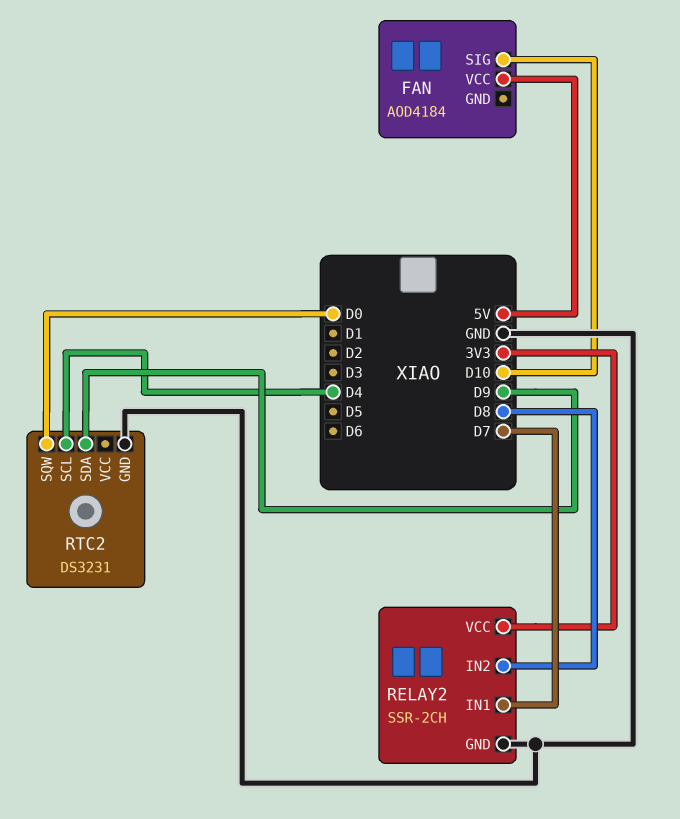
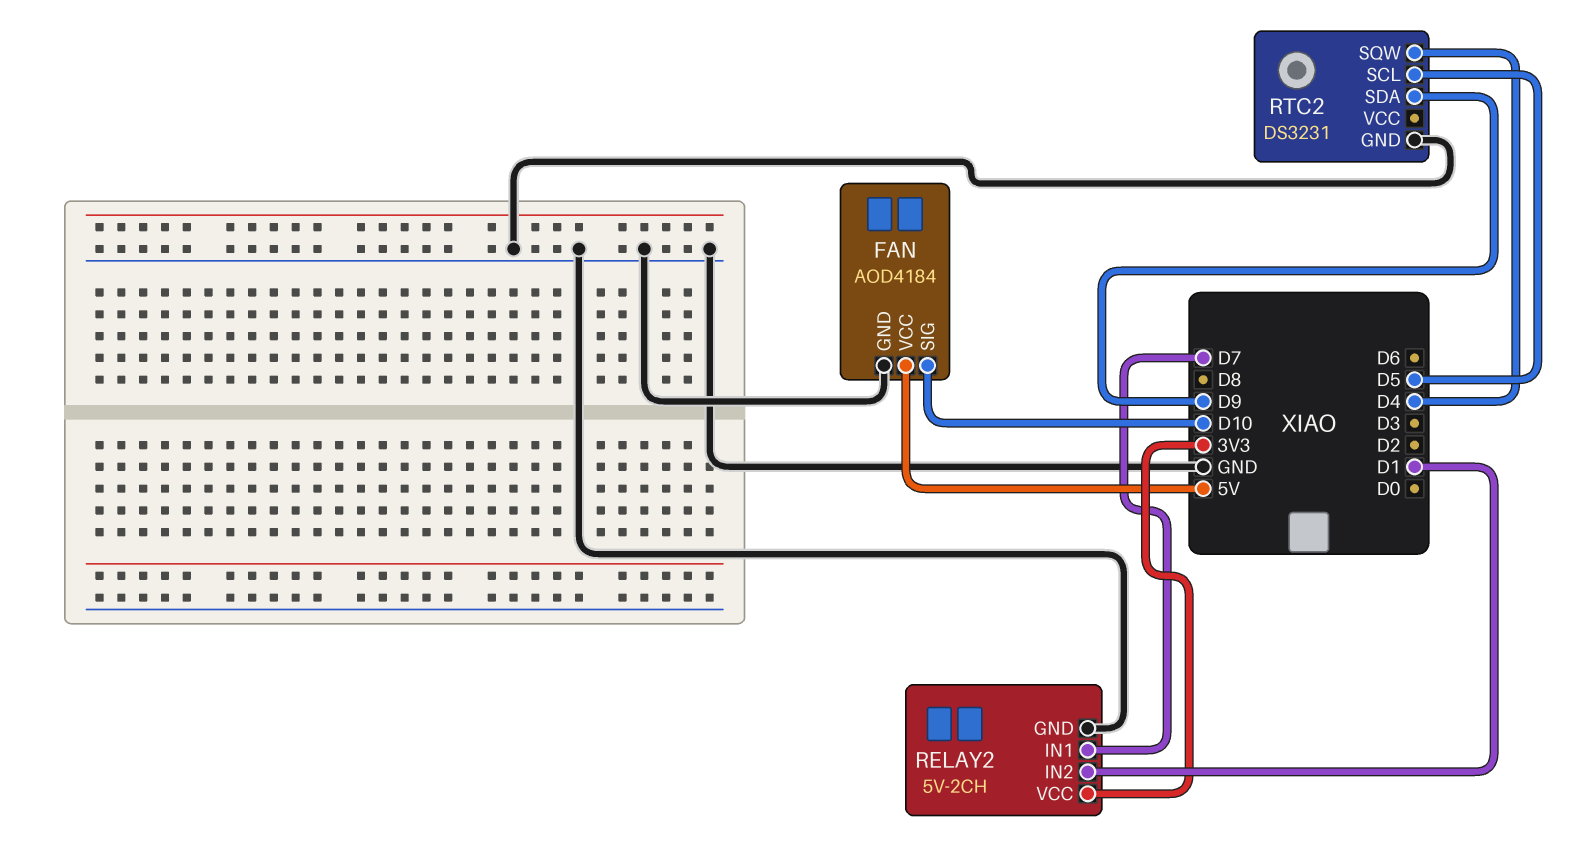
FAN pin GND: none -> GND
RELAY2: SSR-2CH -> 5V-2CH
RELAY2 pin IN2: D8 -> D1
RTC2 pin SCL: D4 -> D5
RTC2 pin SQW: D0 -> D4

